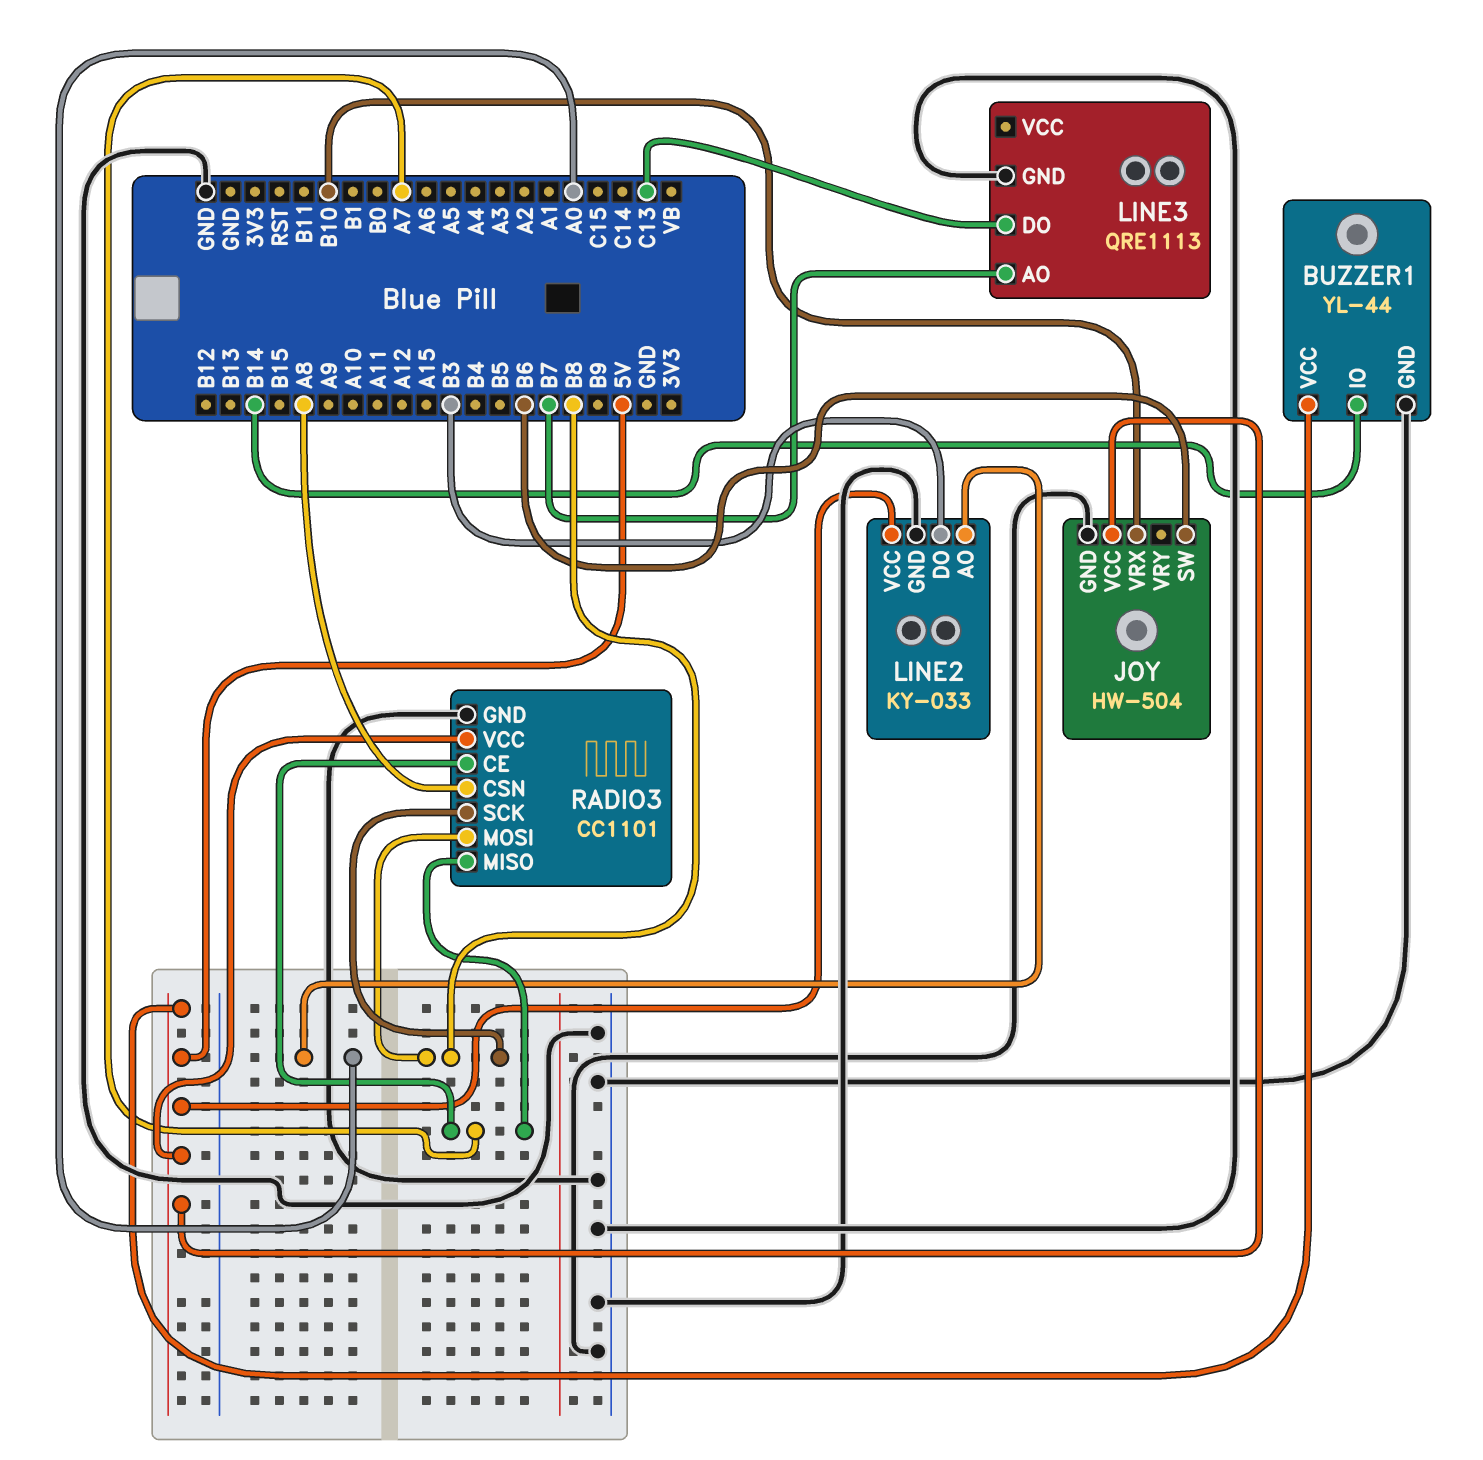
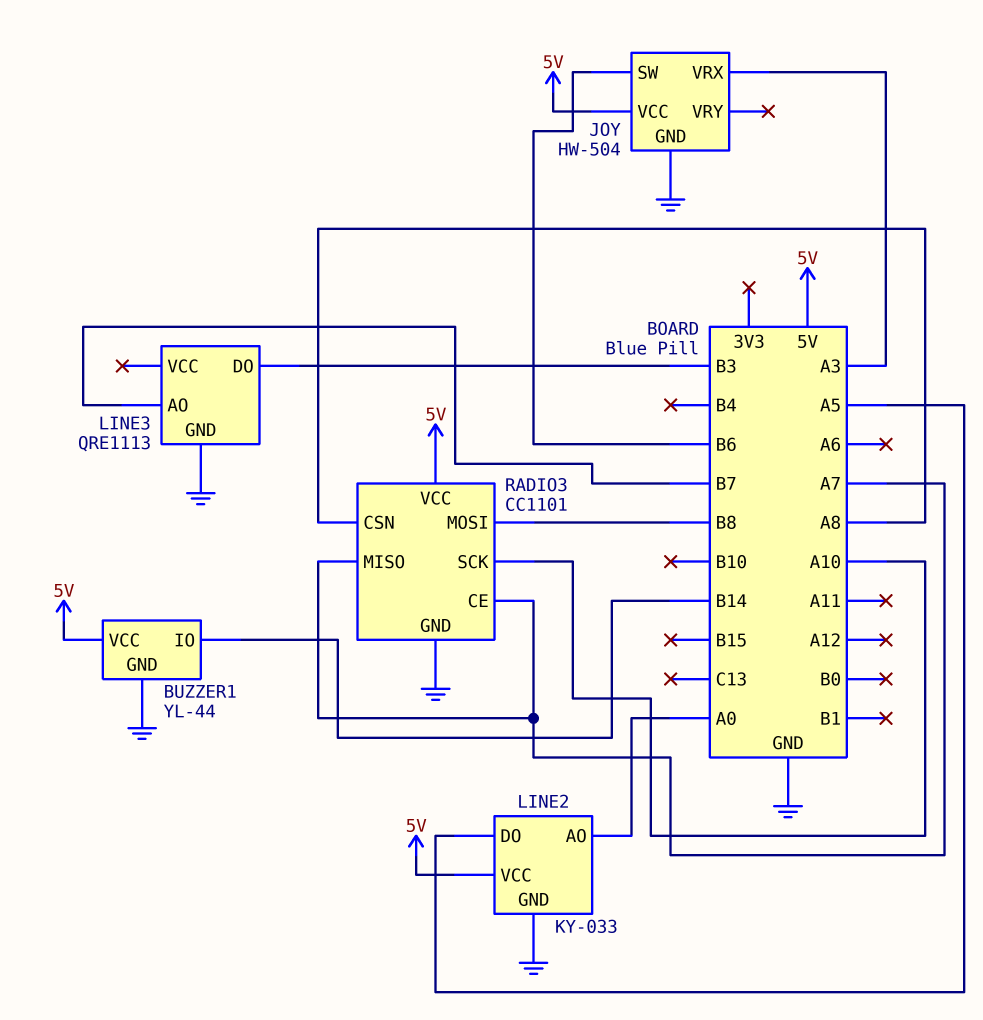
JOY pin VRX: B10 -> A3
LINE2 pin DO: B3 -> A5
LINE3 pin DO: C13 -> B3
RADIO3 pin SCK: B8 -> A10

